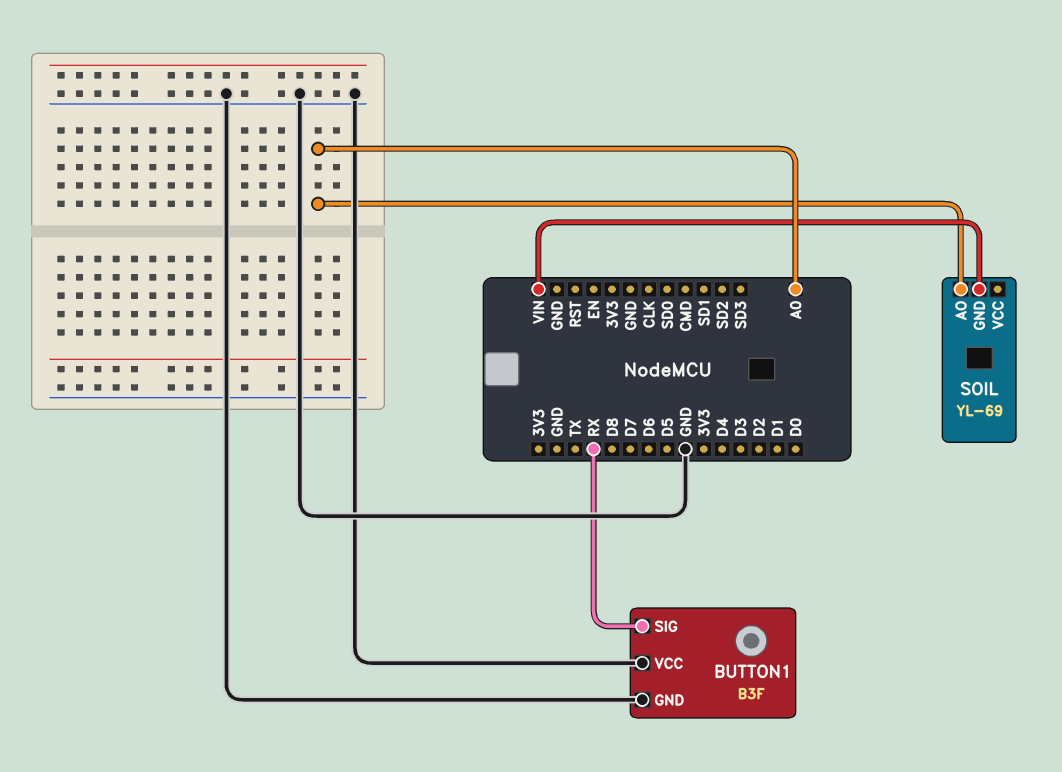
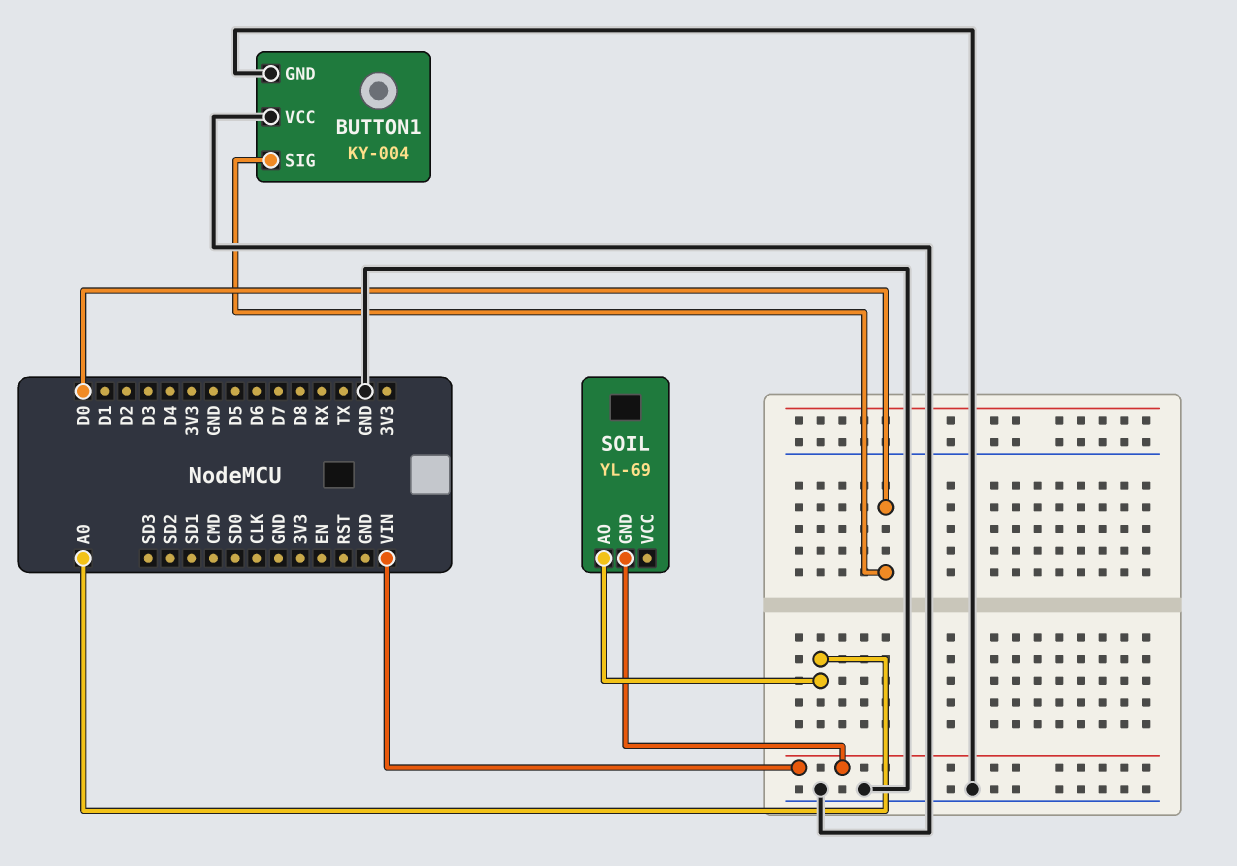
BUTTON1: B3F -> KY-004
BUTTON1 pin SIG: RX -> D0

